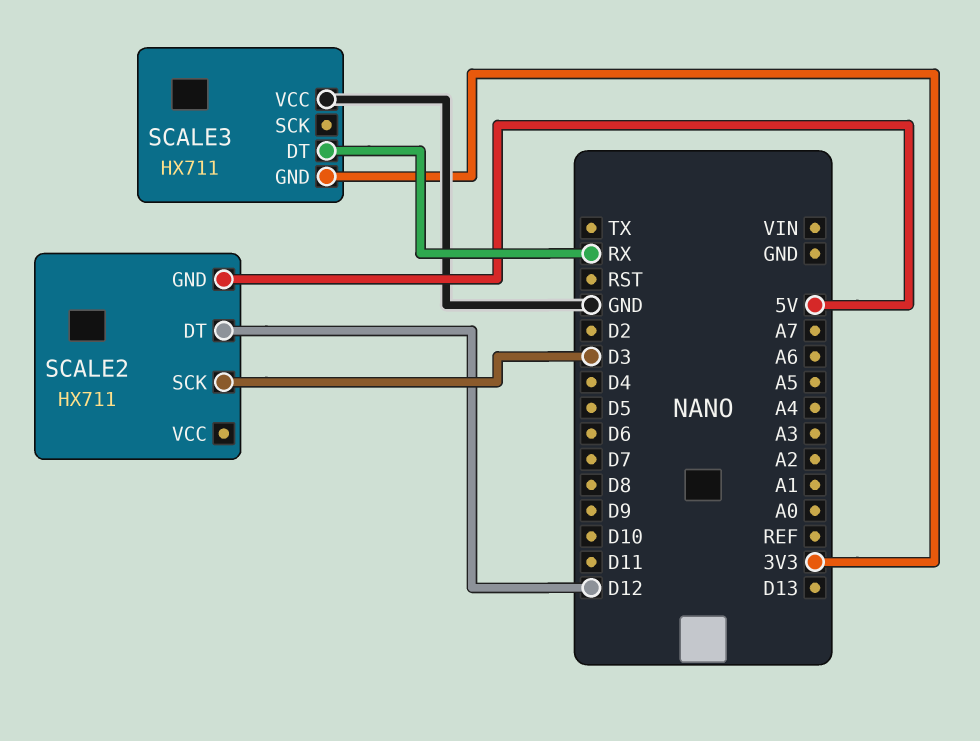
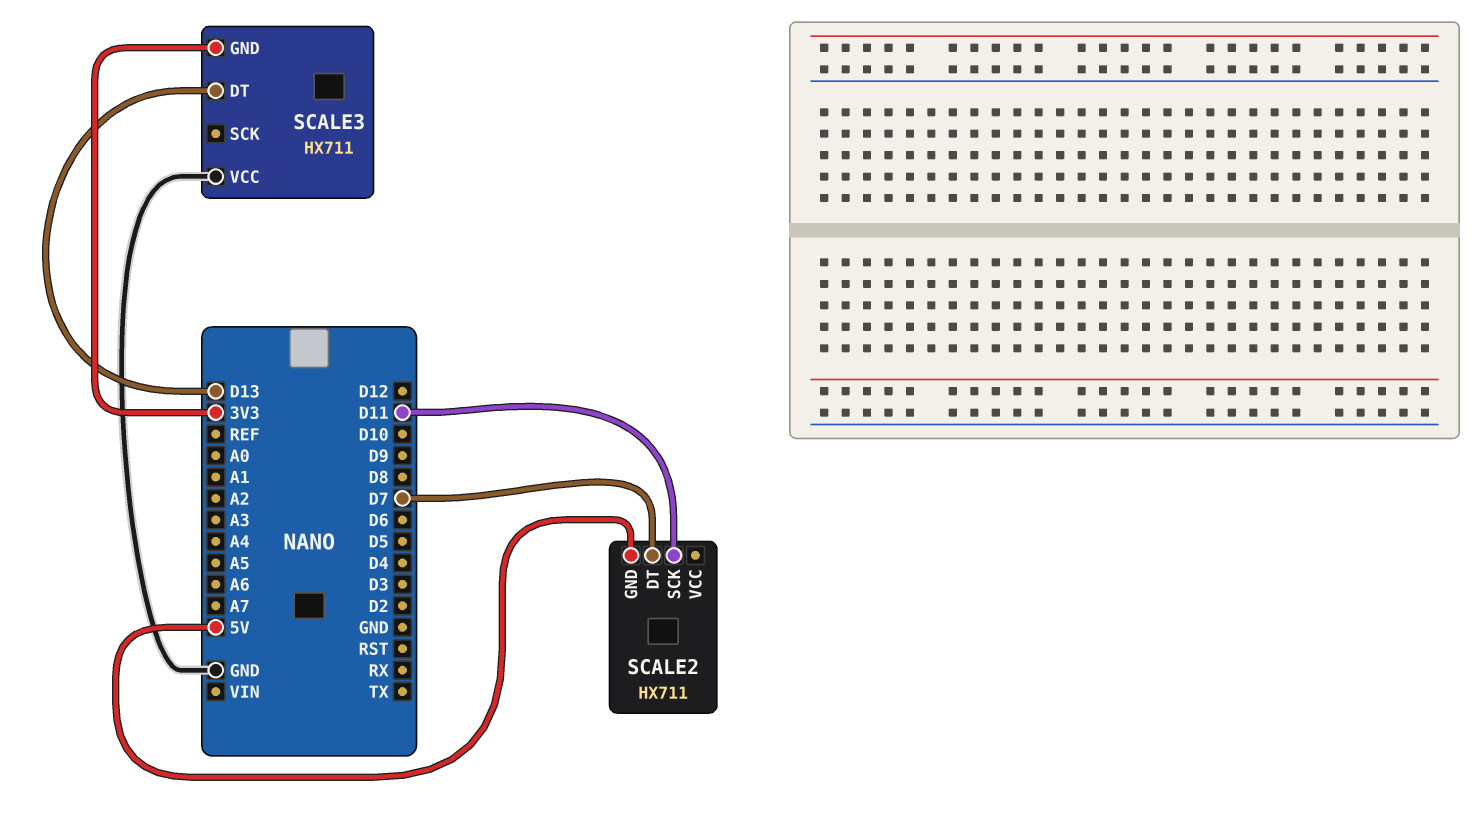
SCALE2 pin DT: D12 -> D7
SCALE2 pin SCK: D3 -> D11
SCALE3 pin DT: RX -> D13

